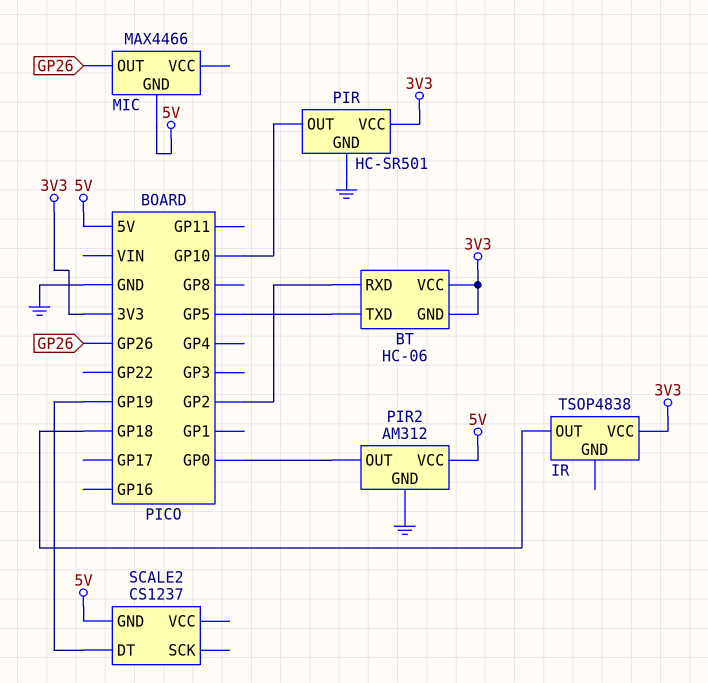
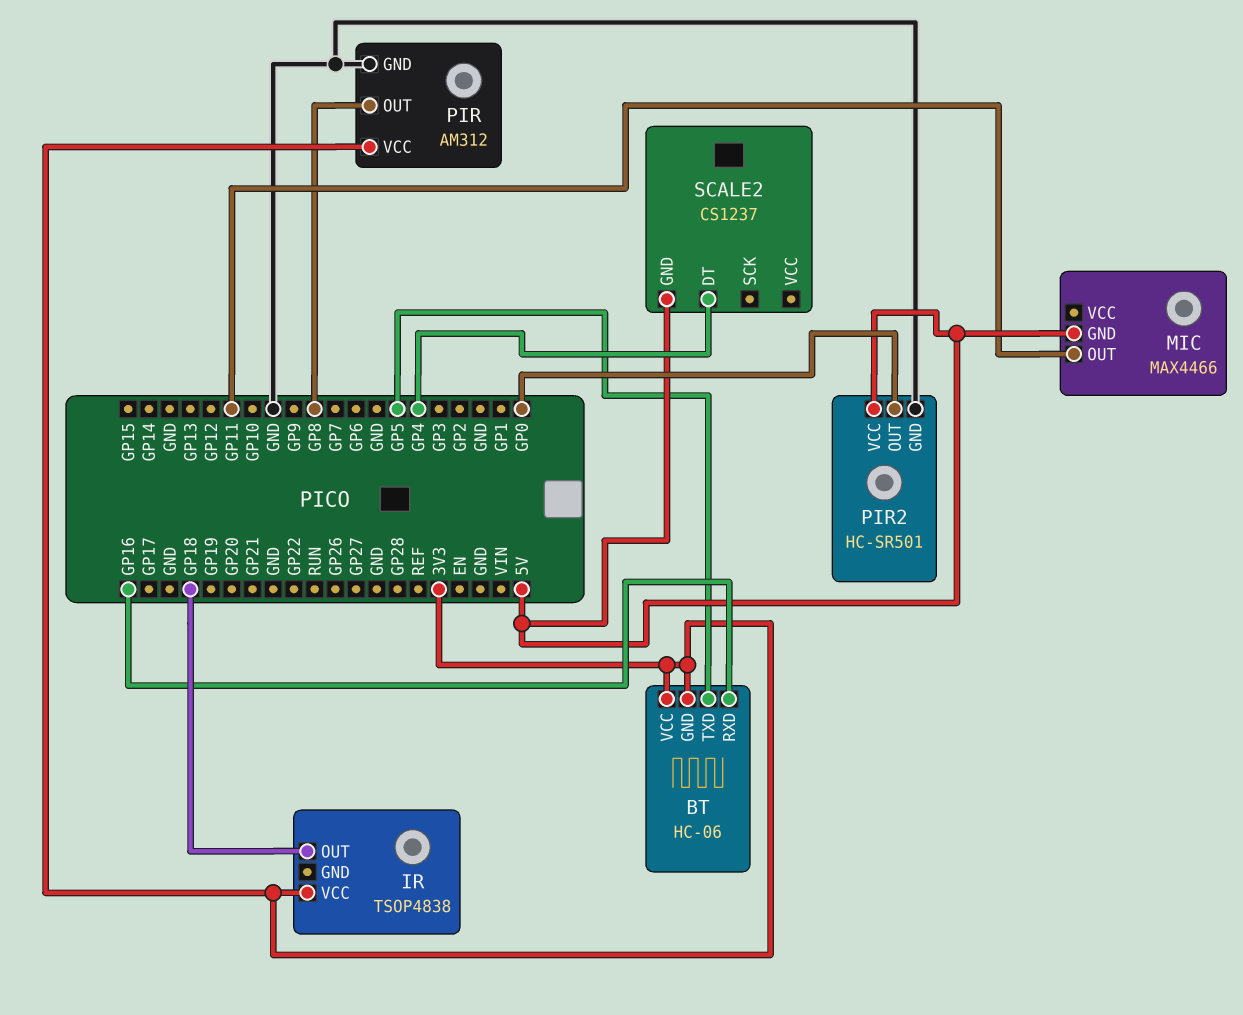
BT pin RXD: GP2 -> GP16
MIC pin OUT: GP26 -> GP11
PIR: HC-SR501 -> AM312
PIR pin OUT: GP10 -> GP8
PIR2: AM312 -> HC-SR501
SCALE2 pin DT: GP19 -> GP4

